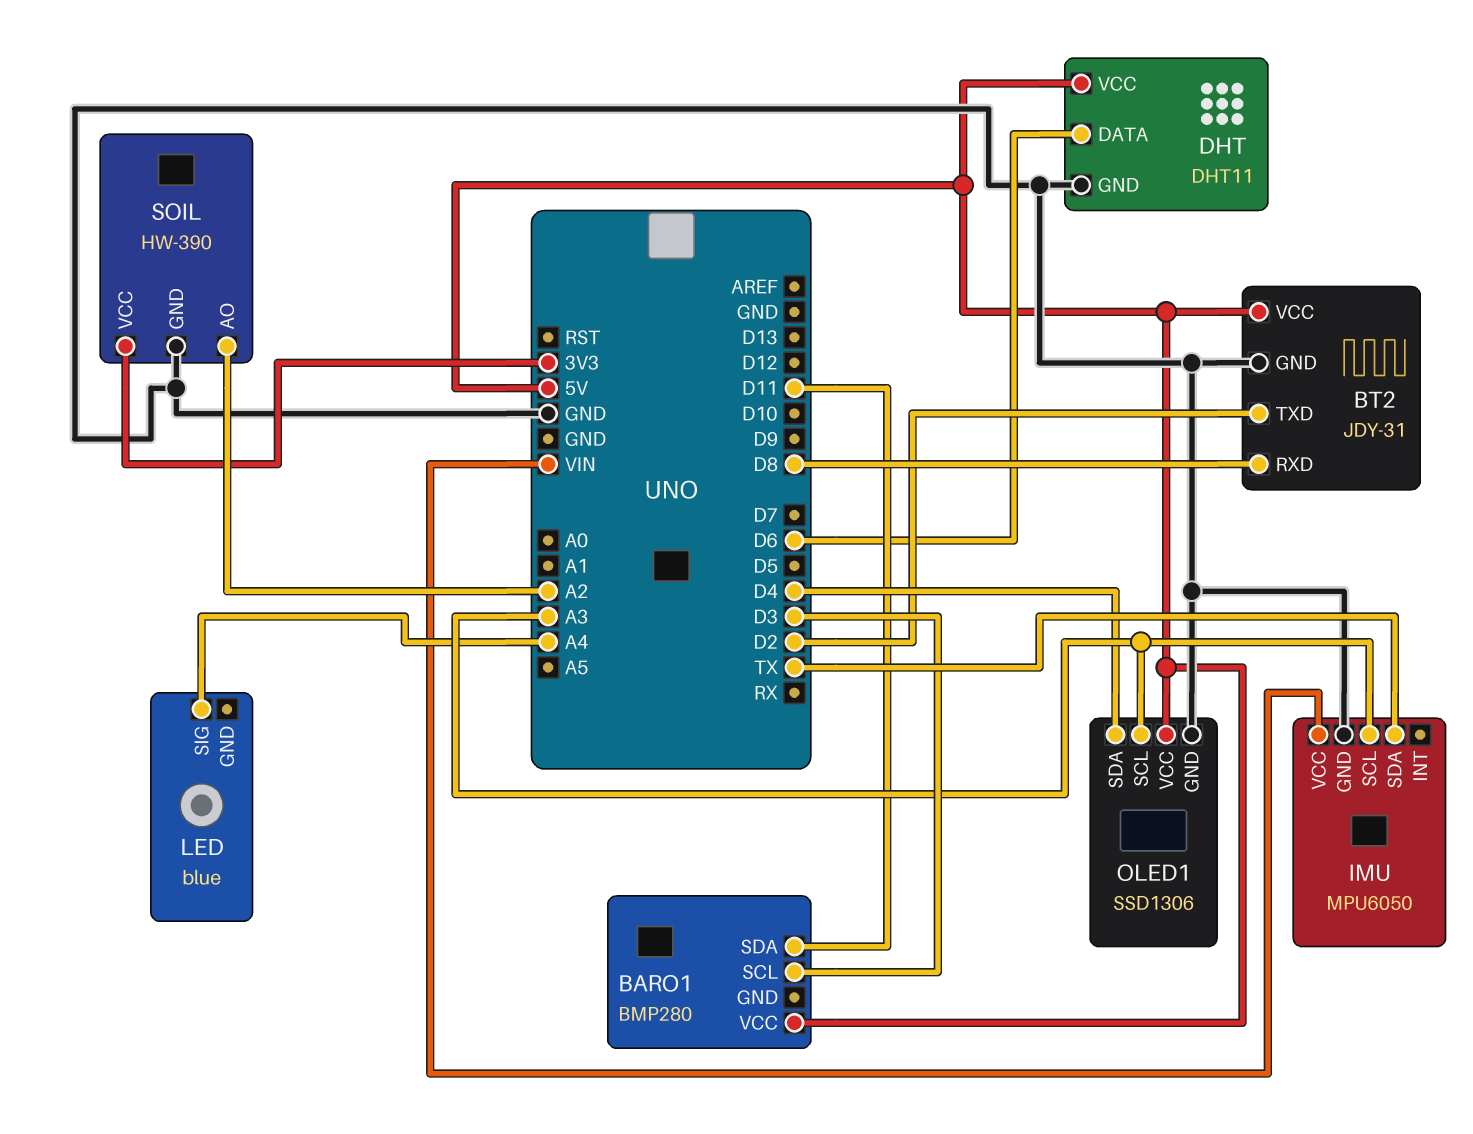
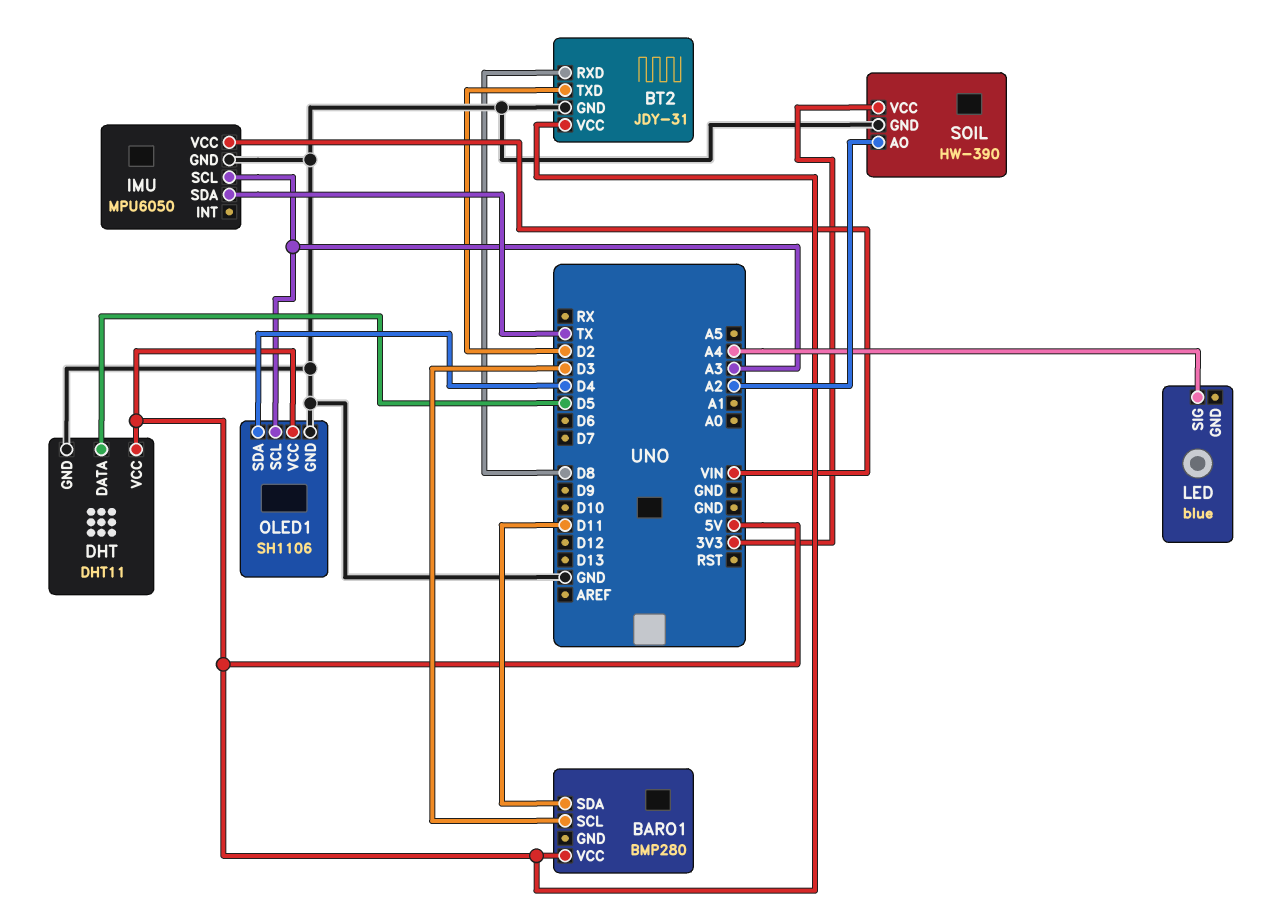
DHT pin DATA: D6 -> D5
OLED1: SSD1306 -> SH1106

